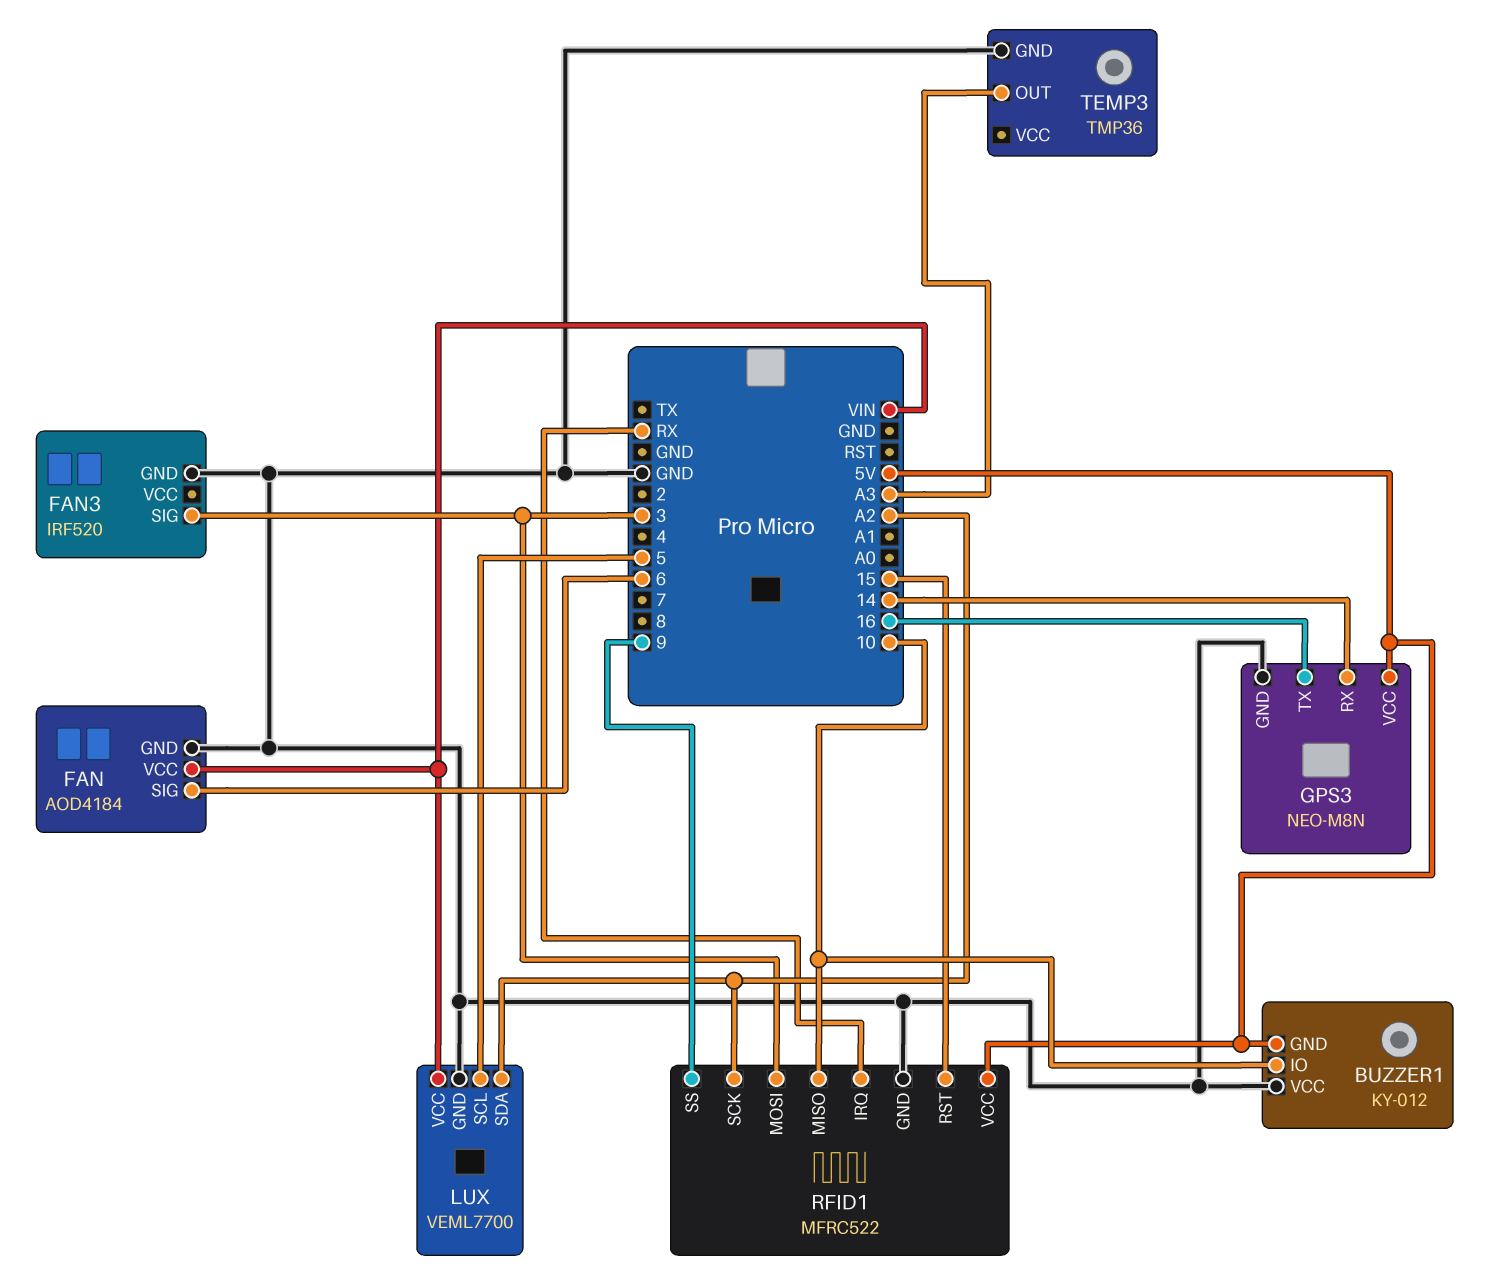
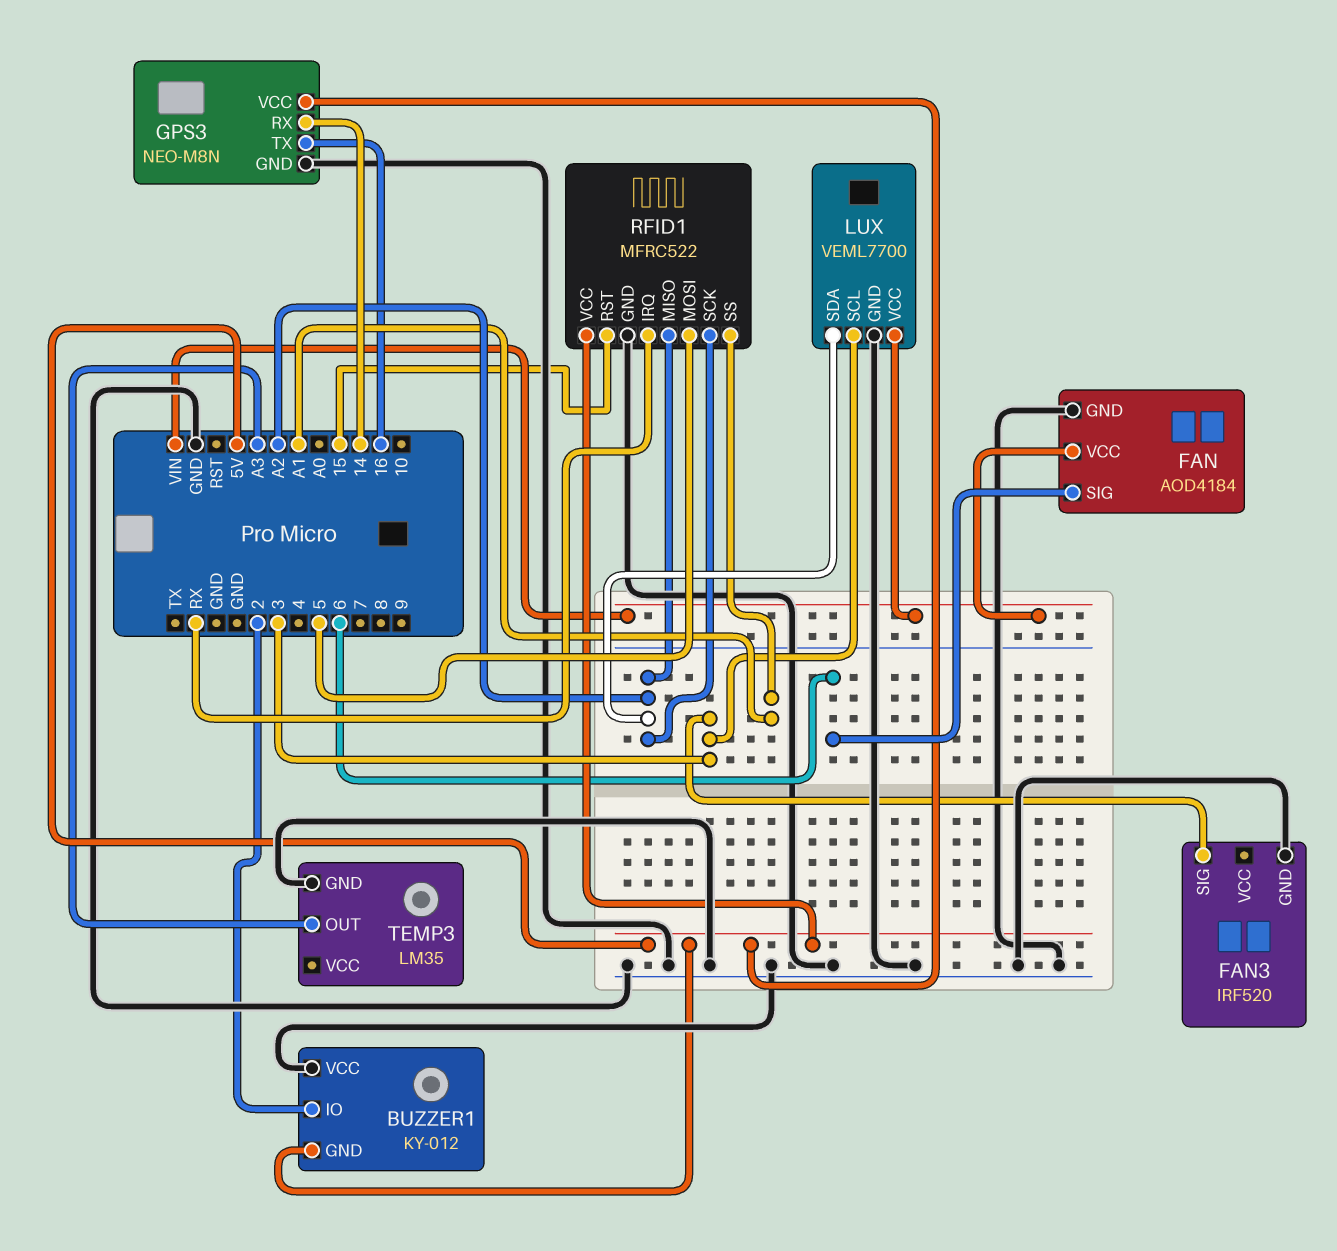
BUZZER1 pin IO: 10 -> 2
LUX pin SCL: 5 -> 3
RFID1 pin MISO: 10 -> A2
RFID1 pin MOSI: 3 -> 5
RFID1 pin SS: 9 -> A1
TEMP3: TMP36 -> LM35

